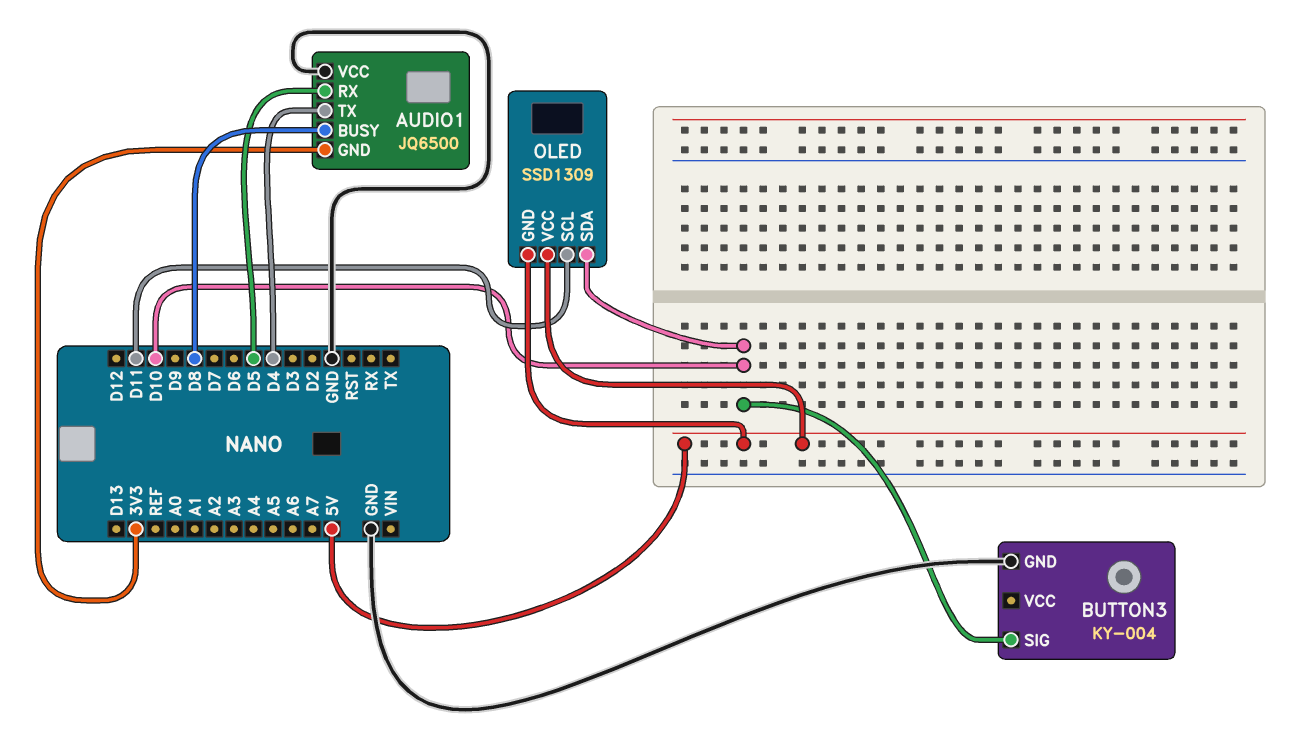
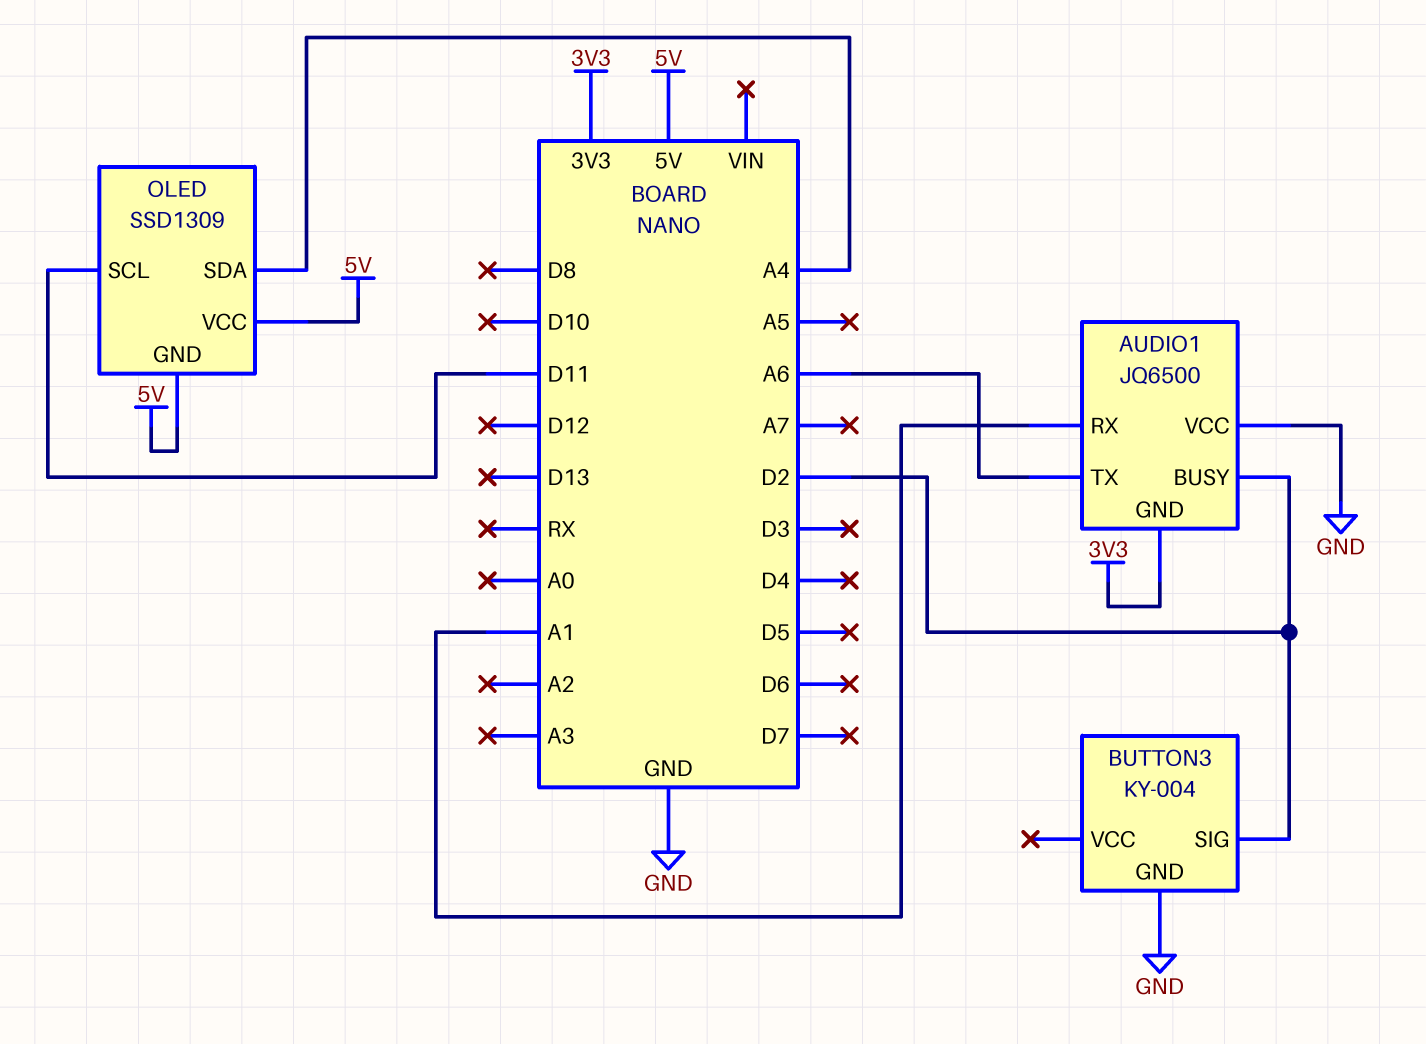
AUDIO1 pin BUSY: D8 -> D2
AUDIO1 pin RX: D5 -> A1
AUDIO1 pin TX: D4 -> A6
BUTTON3 pin SIG: D10 -> D2
OLED pin SDA: D10 -> A4

